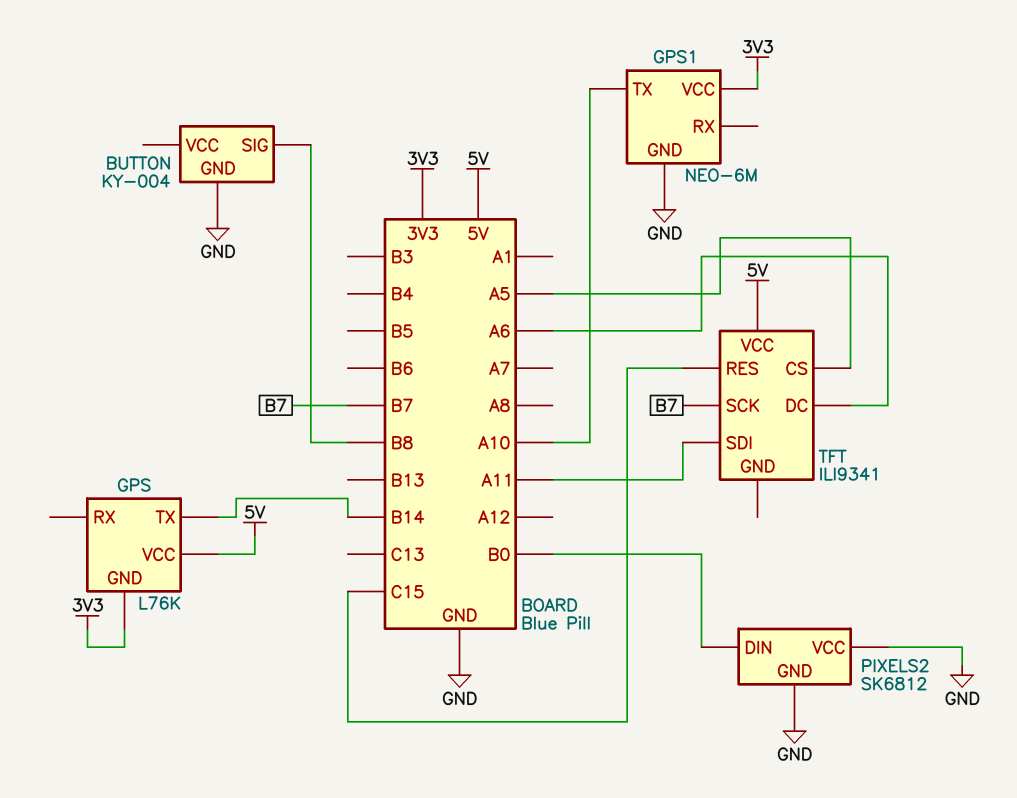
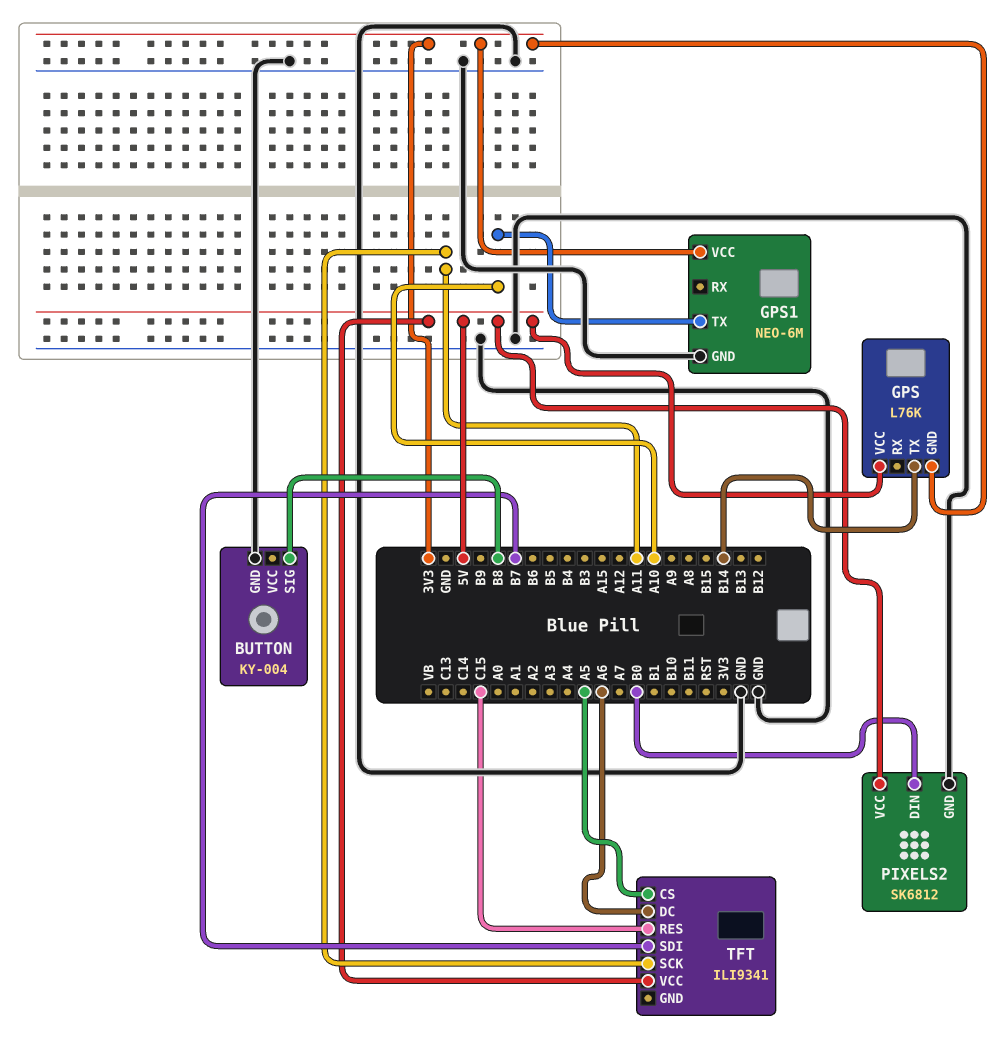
PIXELS2 pin VCC: GND -> 5V
TFT pin SCK: B7 -> A11
TFT pin SDI: A11 -> B7

